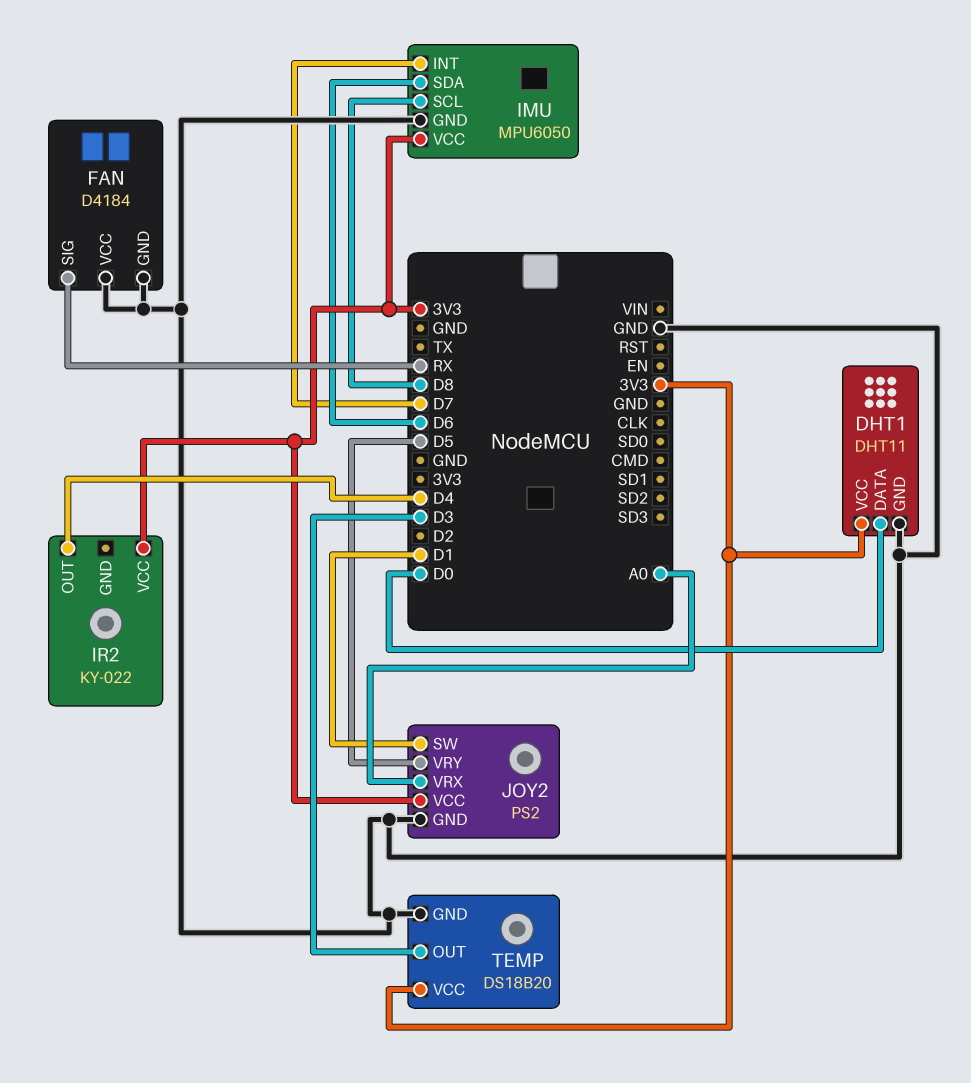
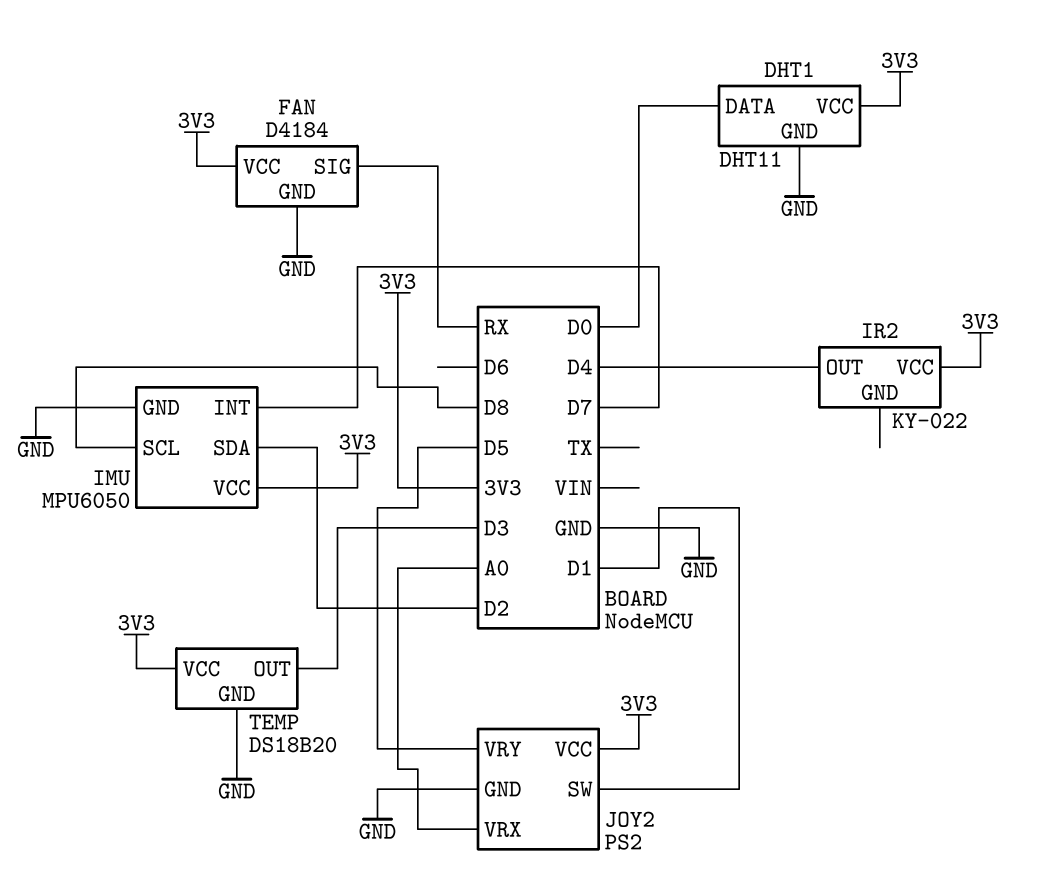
FAN pin VCC: GND -> 3V3
IMU pin SDA: D6 -> D2

